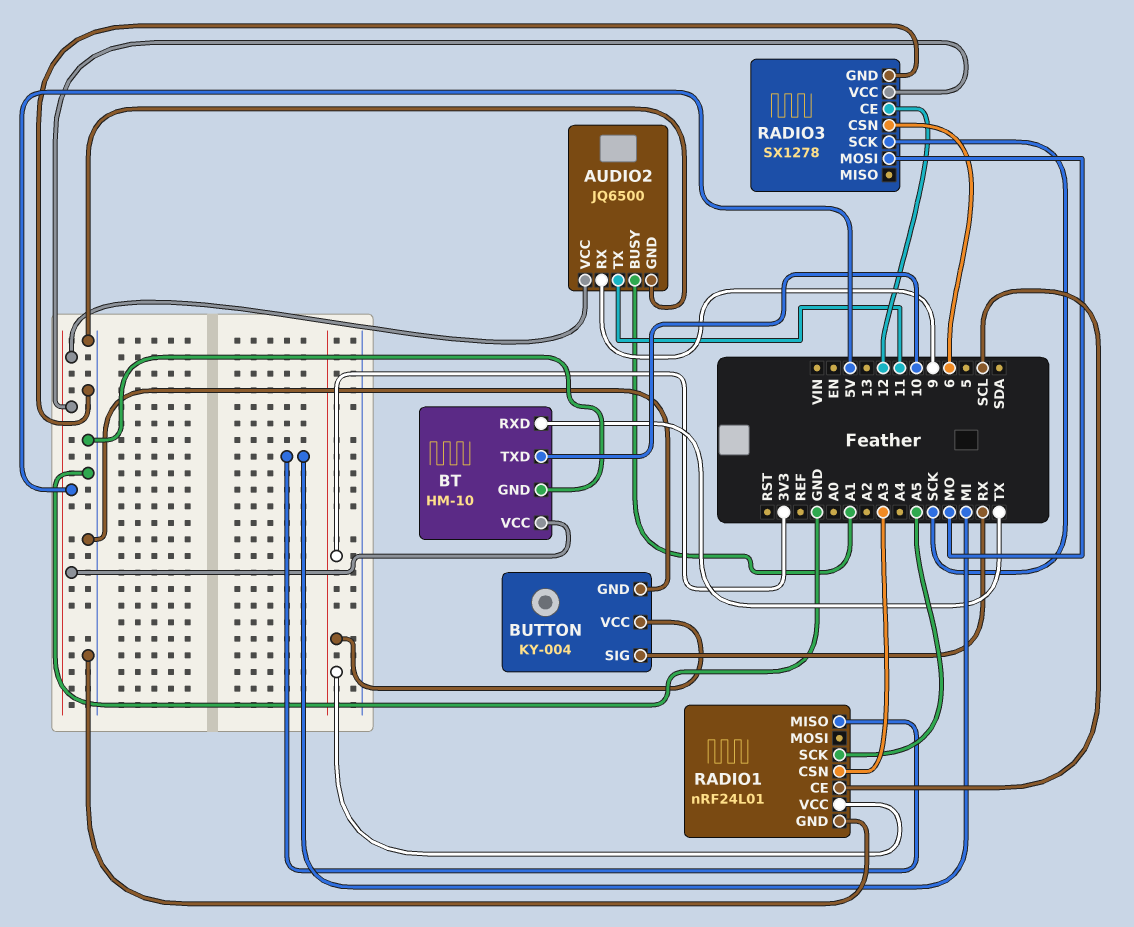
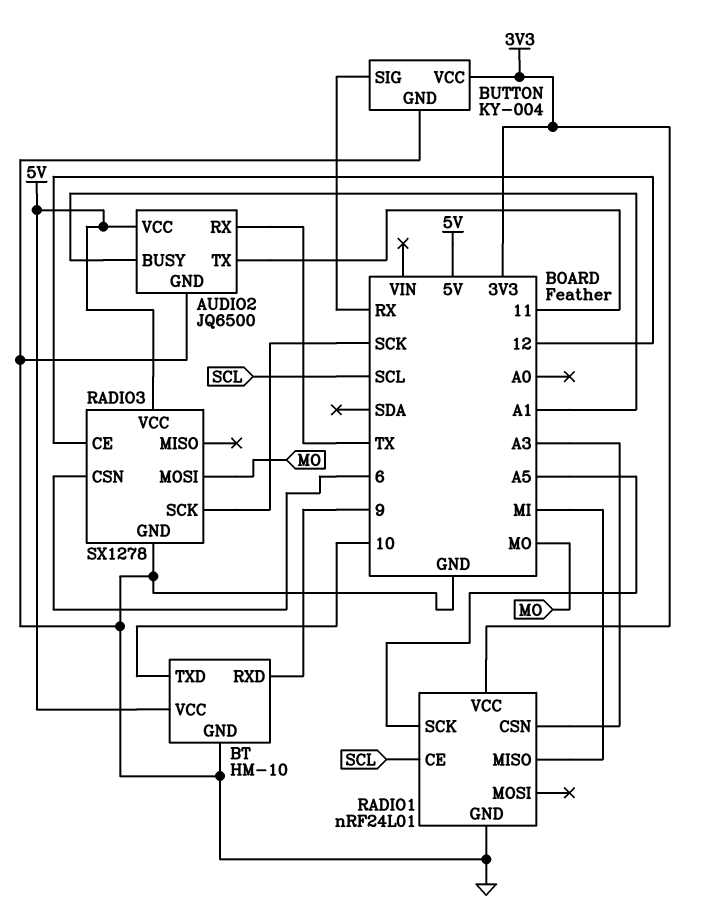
AUDIO2 pin RX: 9 -> TX
BT pin RXD: TX -> 9

